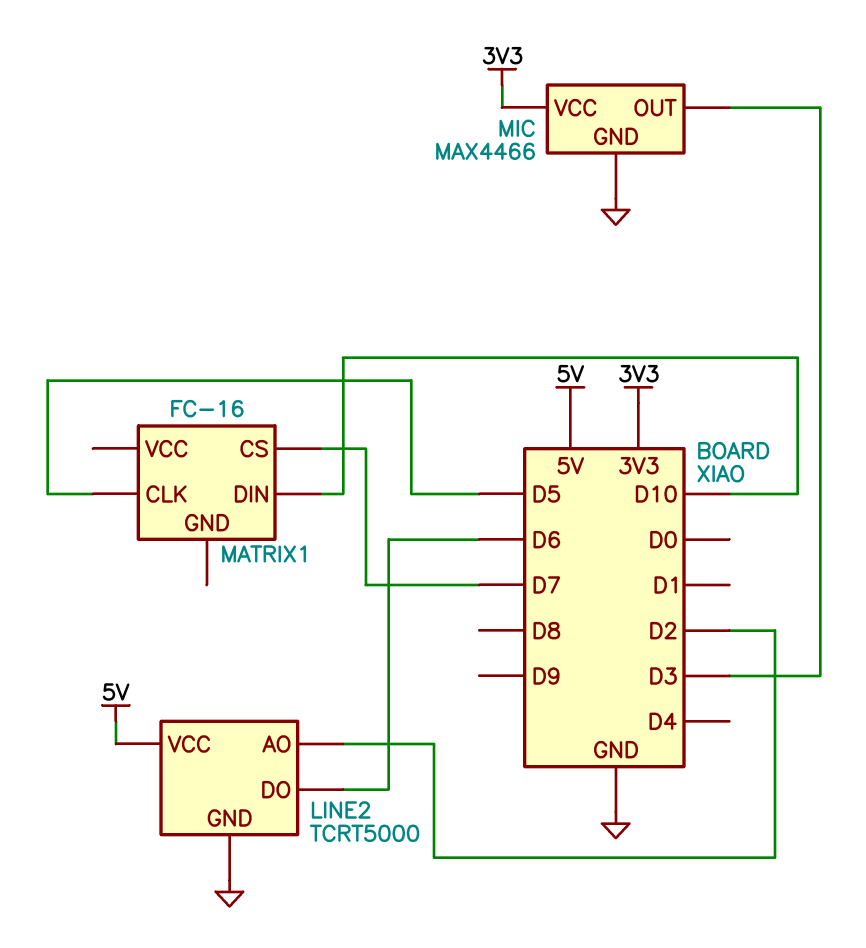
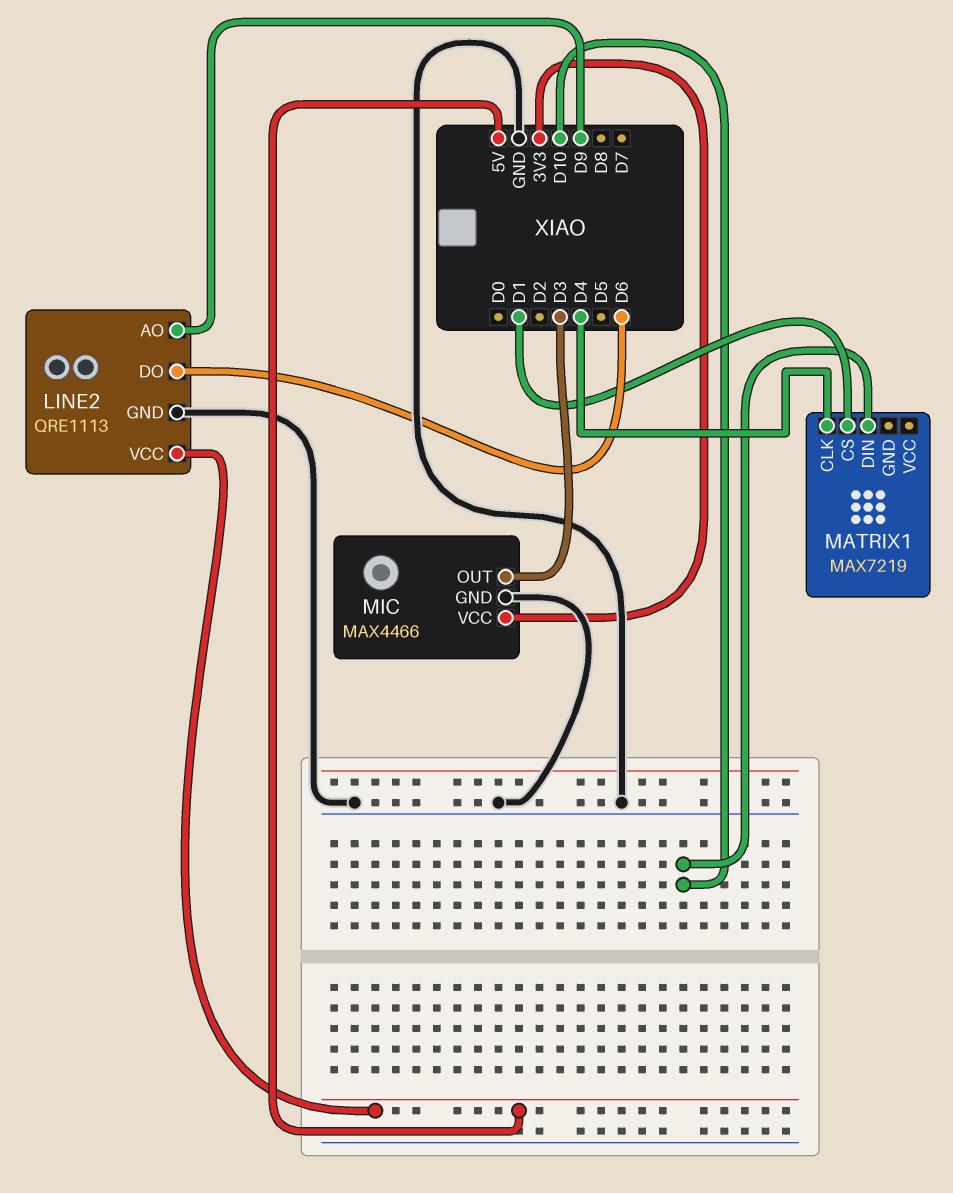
LINE2: TCRT5000 -> QRE1113
LINE2 pin AO: D2 -> D9
MATRIX1: FC-16 -> MAX7219
MATRIX1 pin CLK: D5 -> D4
MATRIX1 pin CS: D7 -> D1

